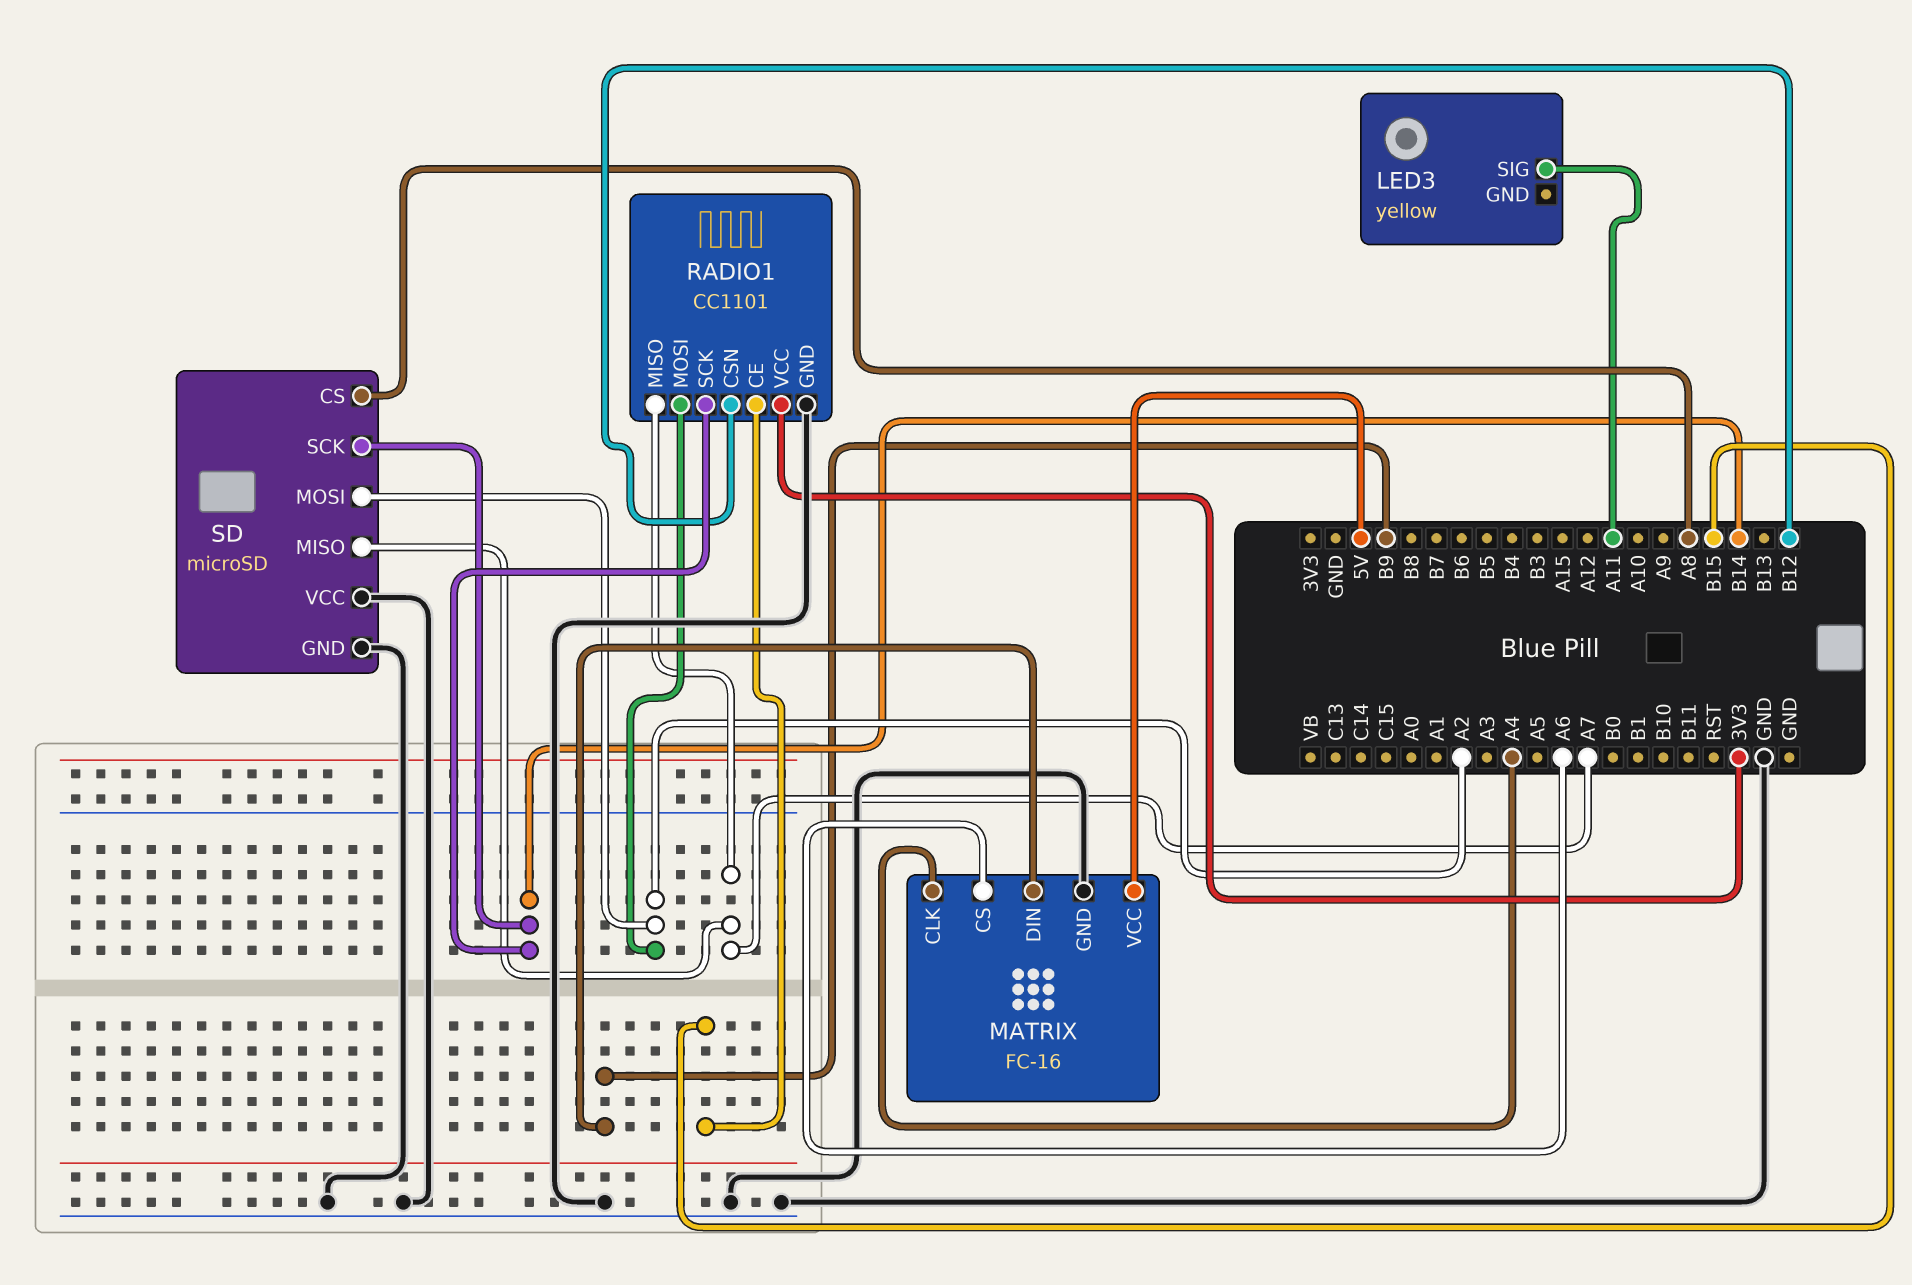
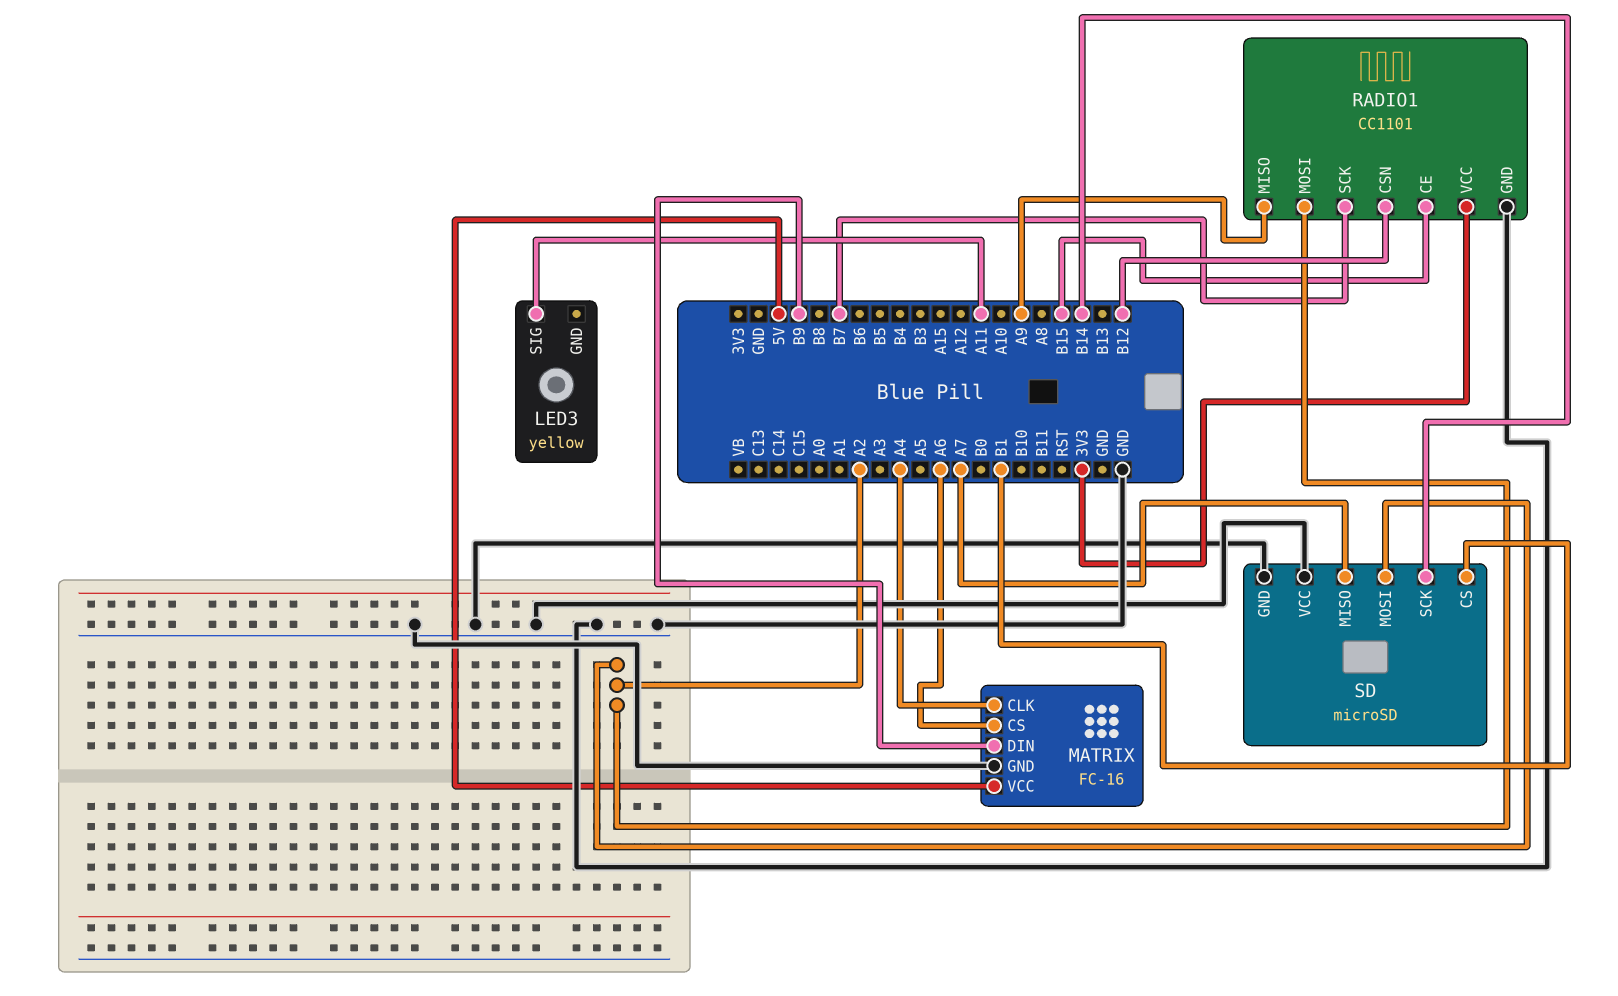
RADIO1 pin MISO: A7 -> A9
RADIO1 pin SCK: B14 -> B7
SD pin CS: A8 -> B1

